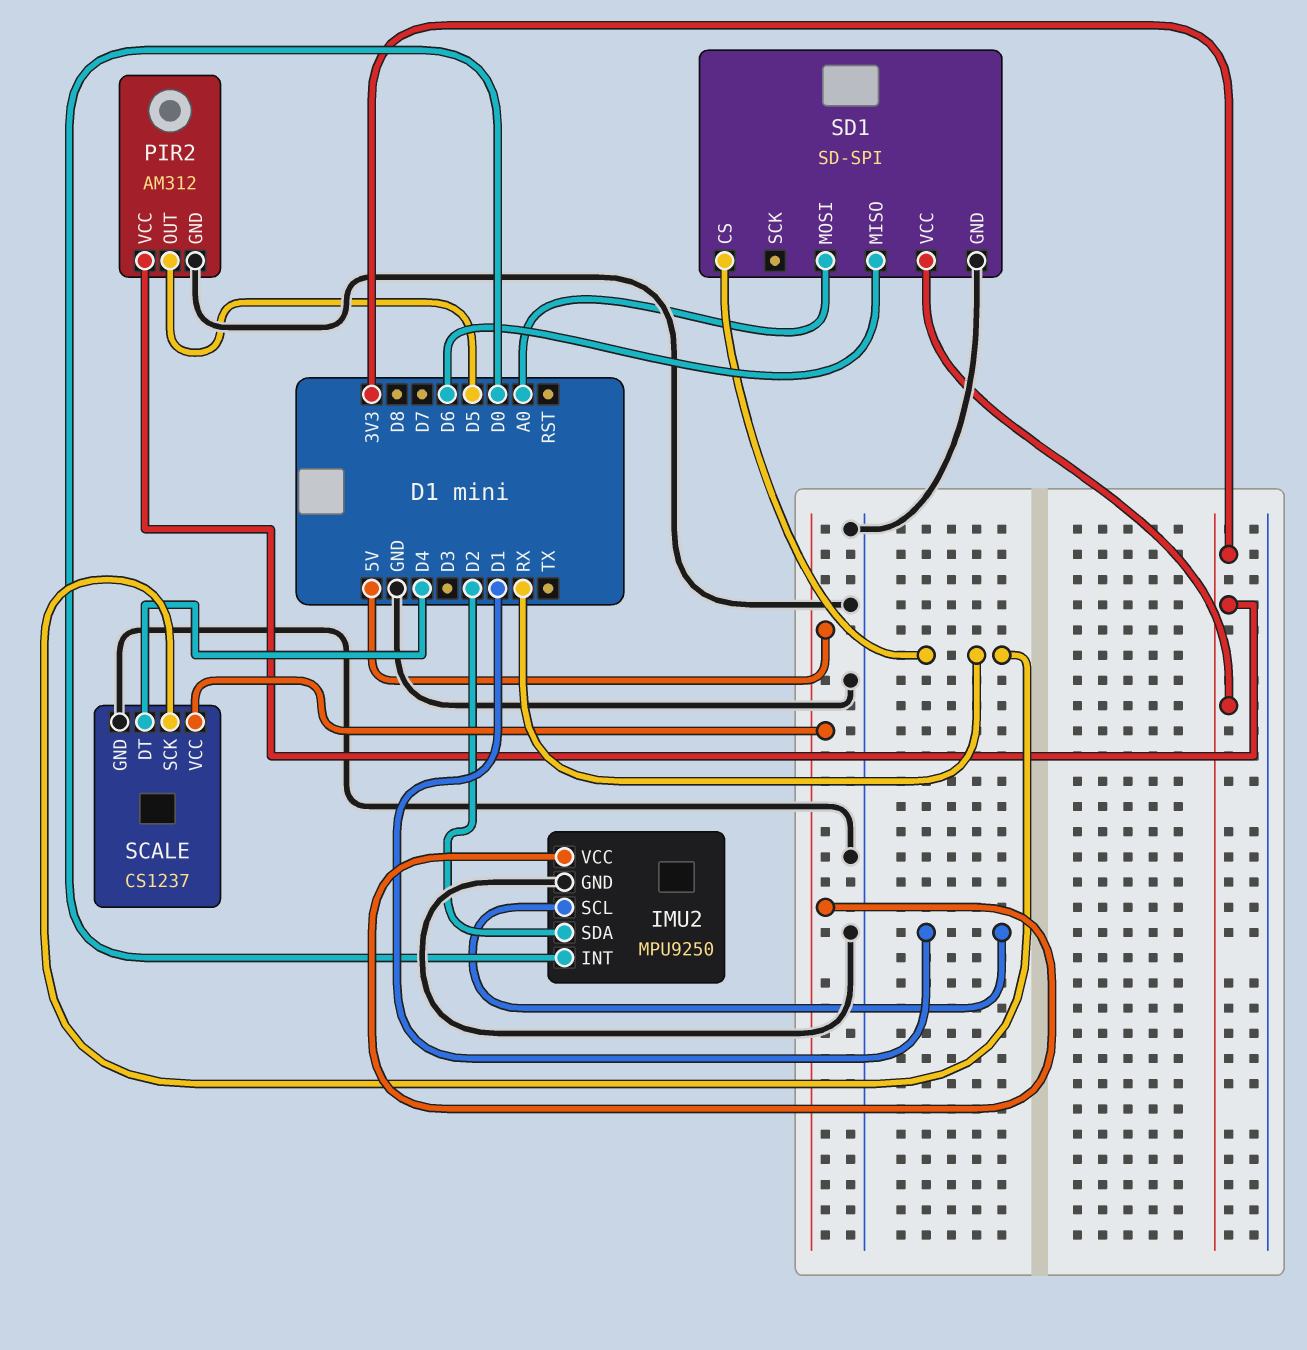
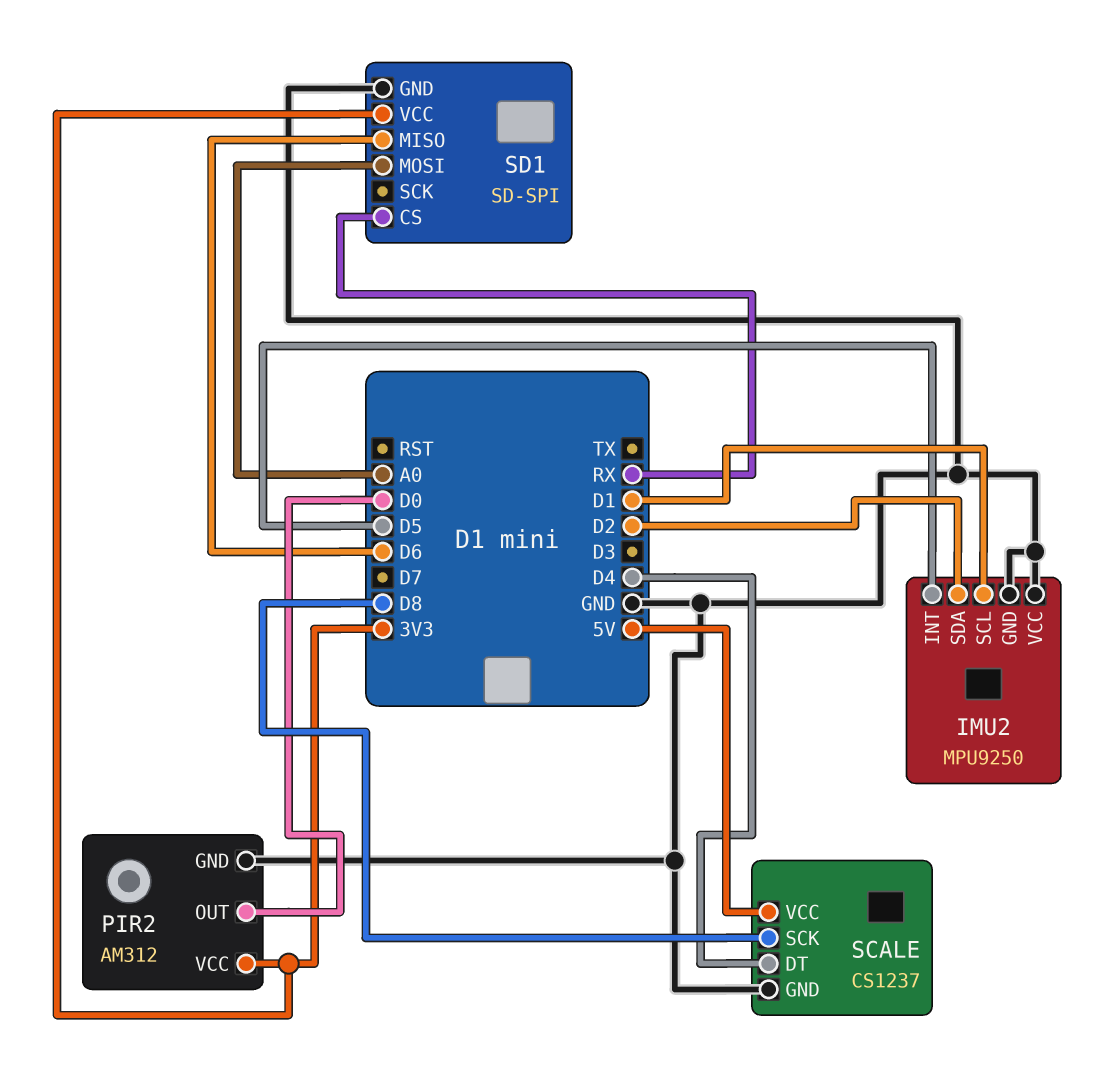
IMU2 pin INT: D0 -> D5
IMU2 pin VCC: 5V -> GND
PIR2 pin OUT: D5 -> D0
SCALE pin SCK: RX -> D8

